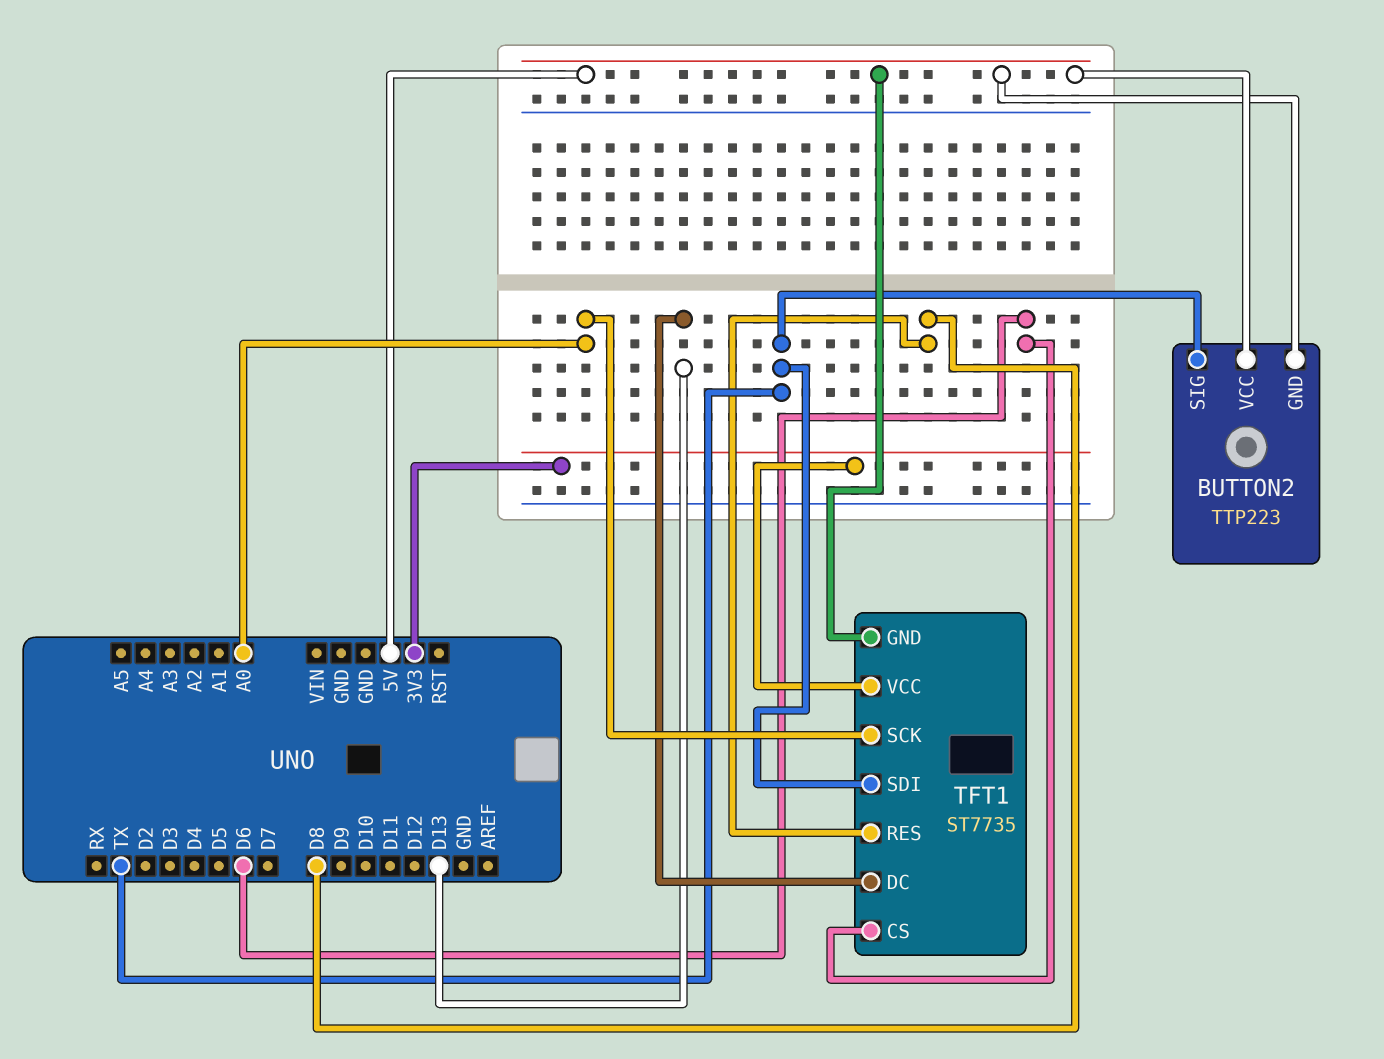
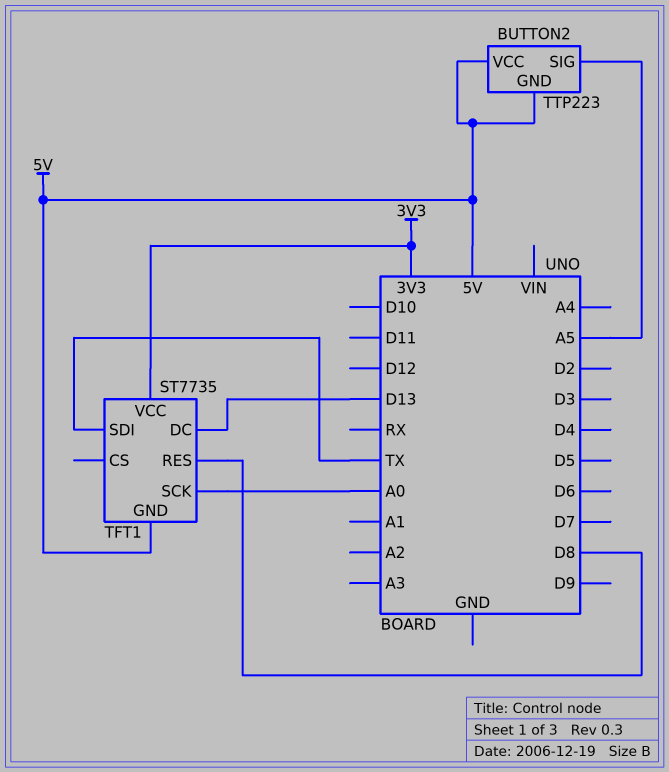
BUTTON2 pin SIG: TX -> A5
TFT1 pin CS: D6 -> none

